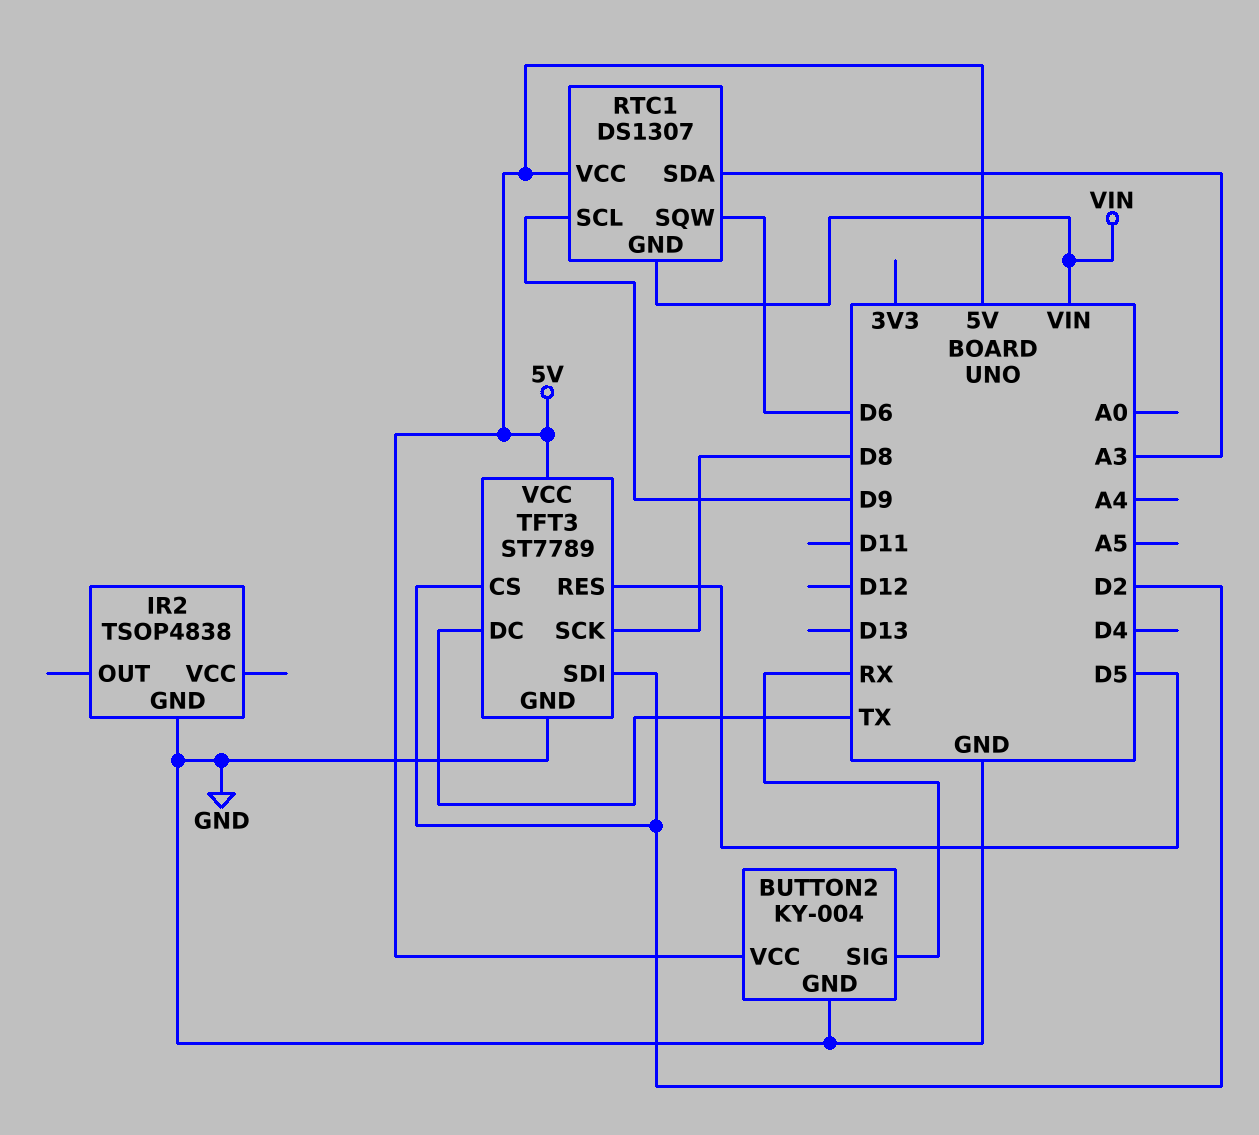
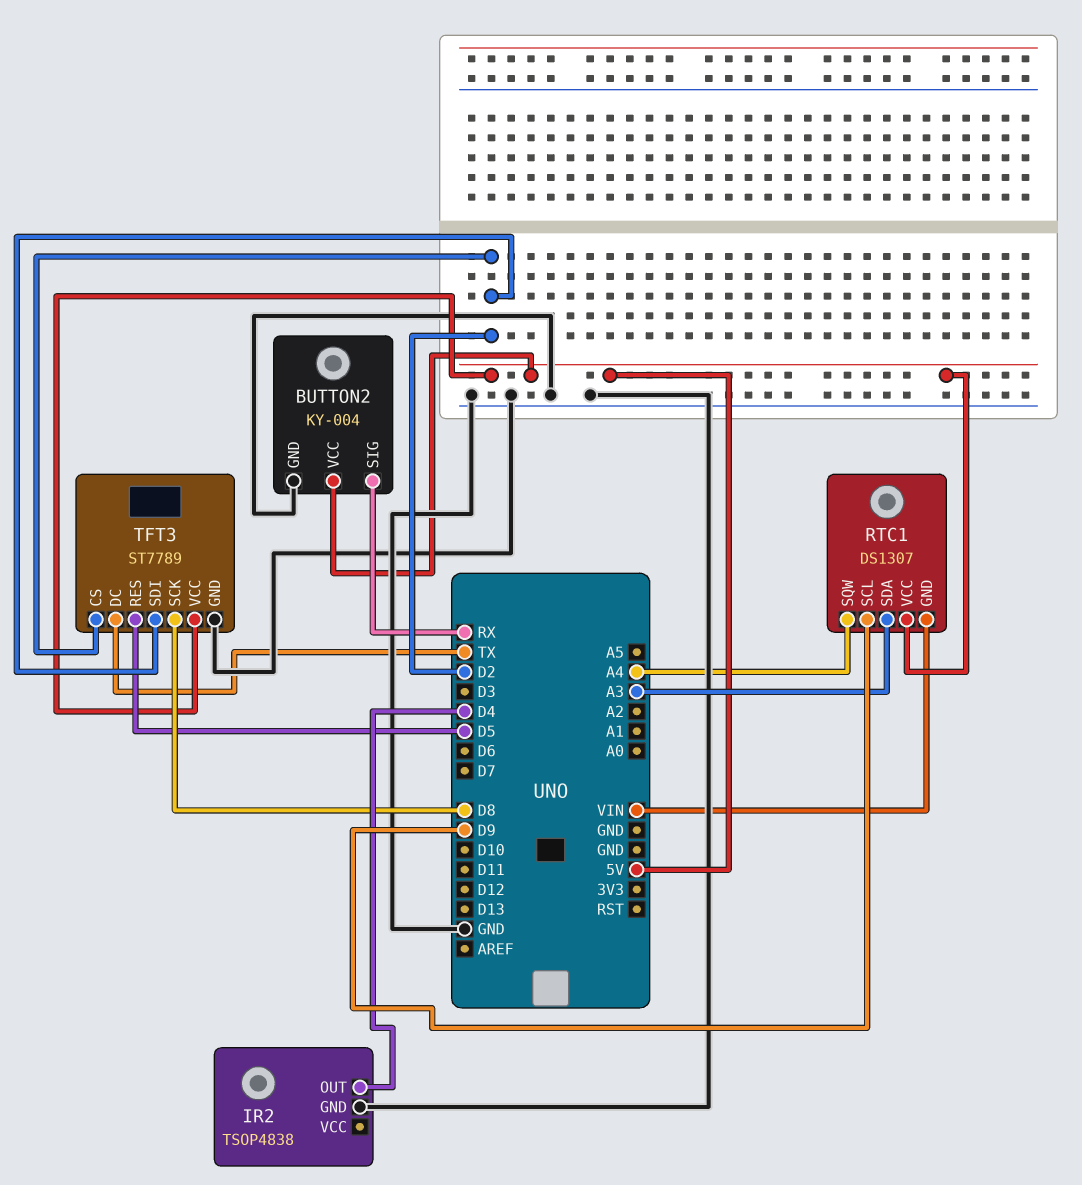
IR2 pin OUT: none -> D4
RTC1 pin SQW: D6 -> A4

